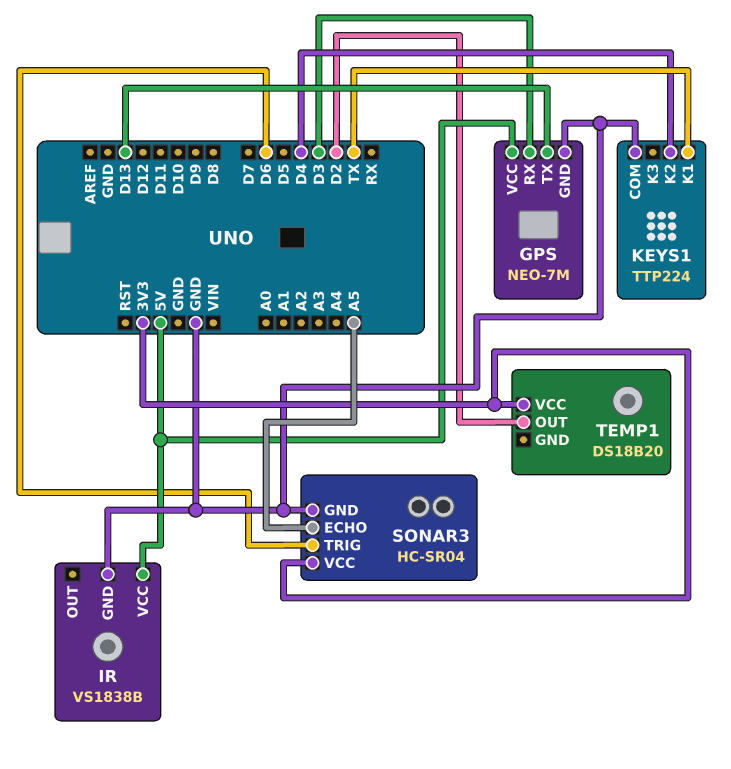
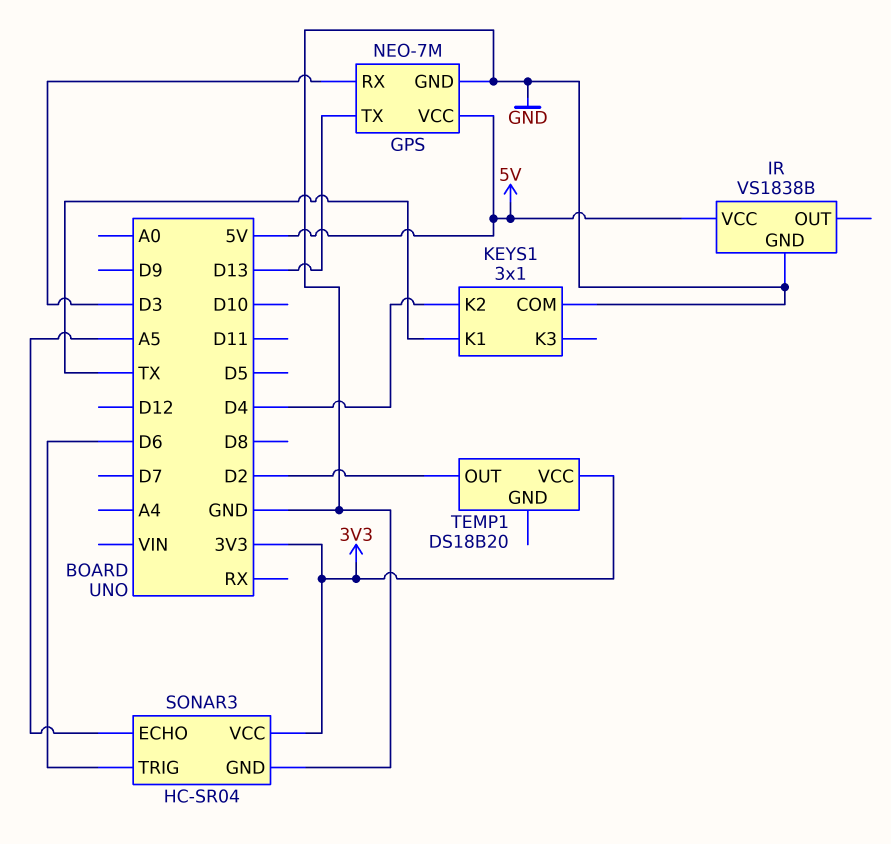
KEYS1: TTP224 -> 3x1

